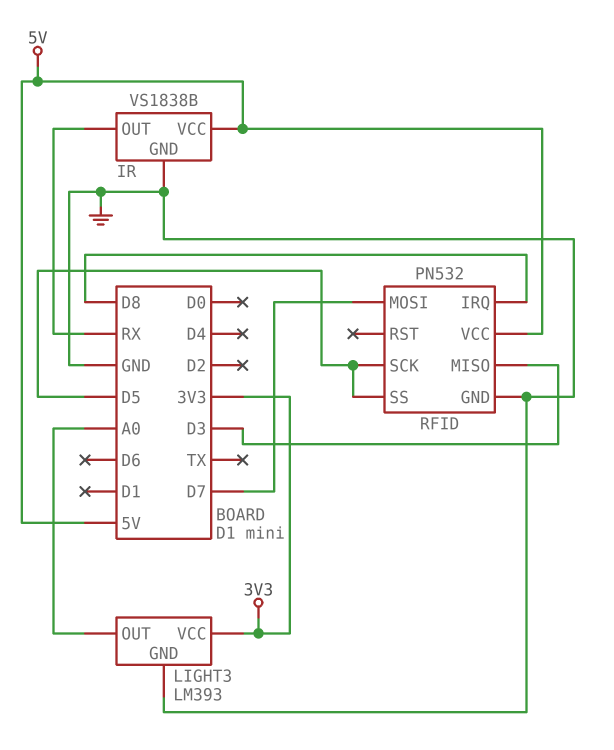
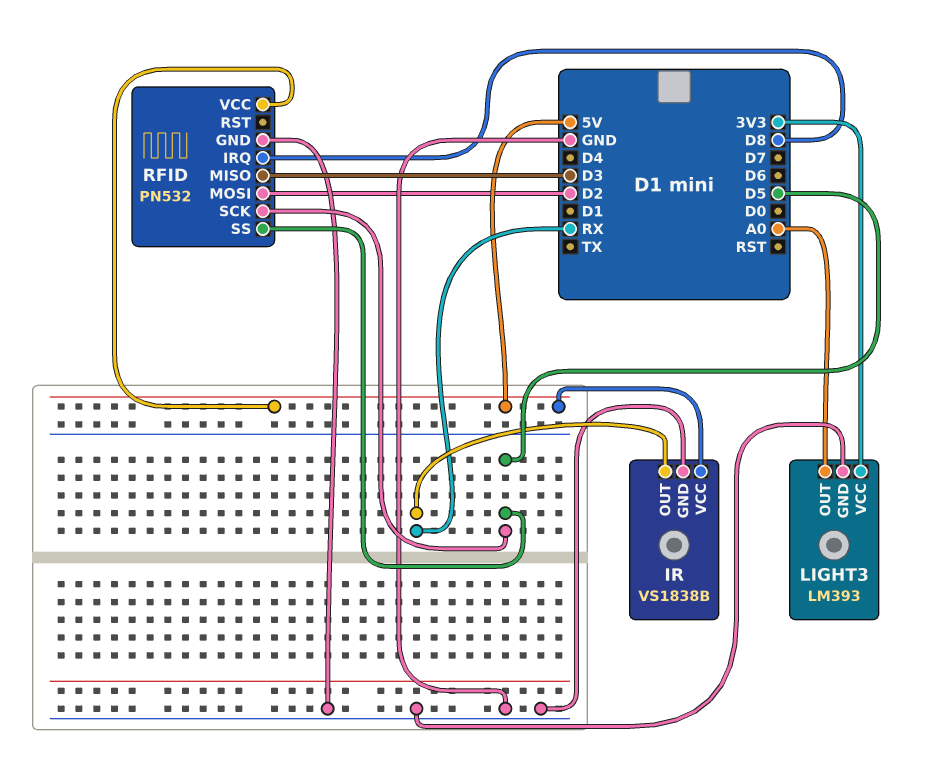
RFID pin MOSI: D7 -> D2

